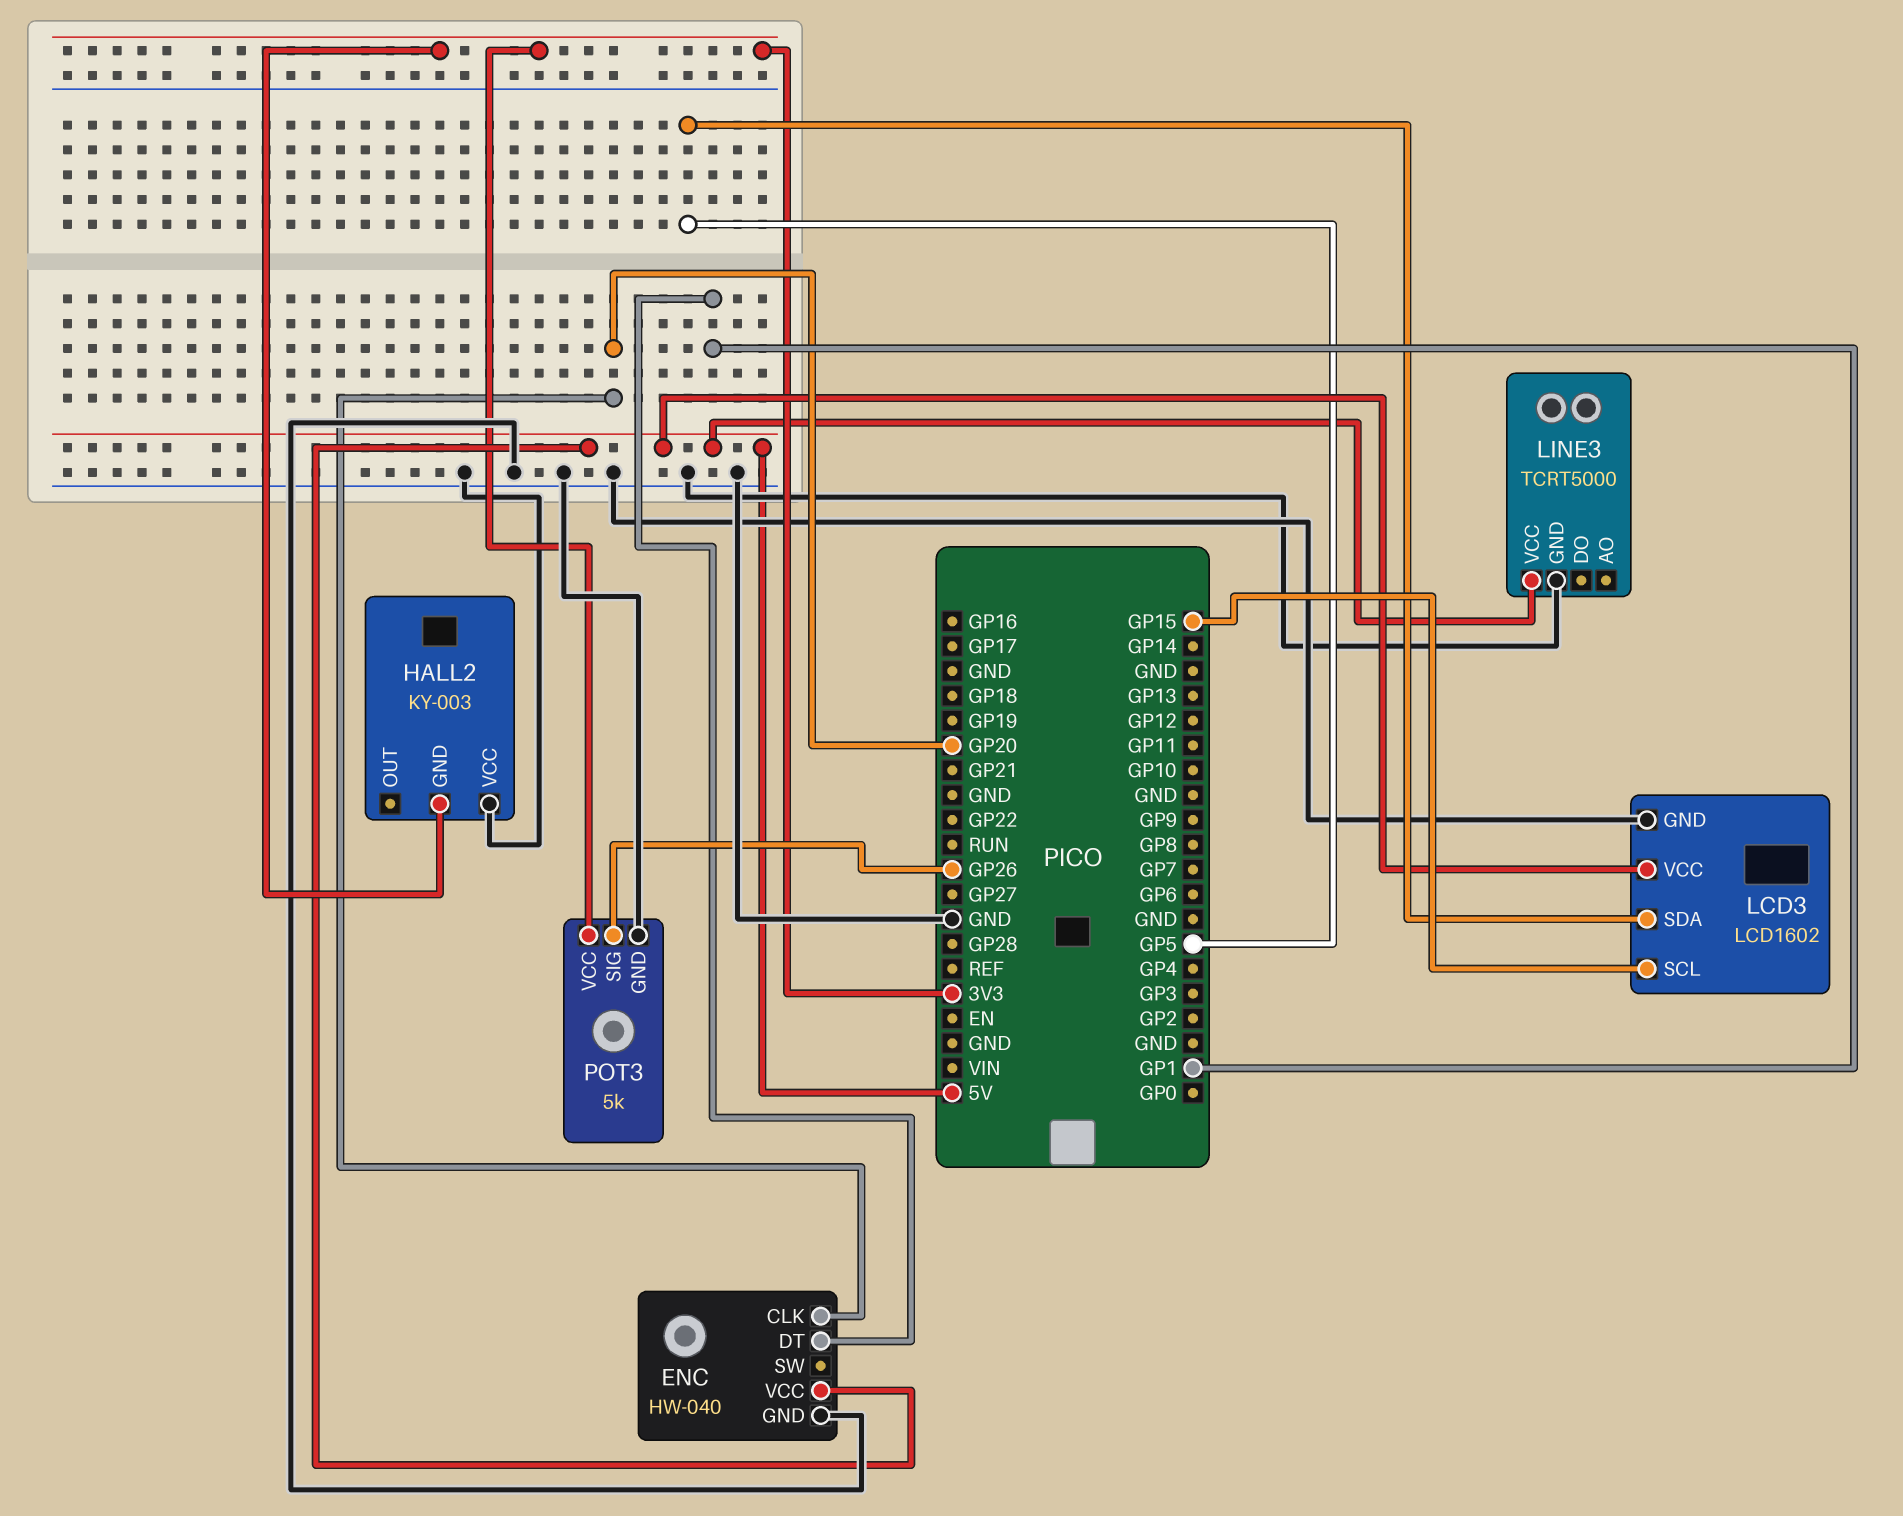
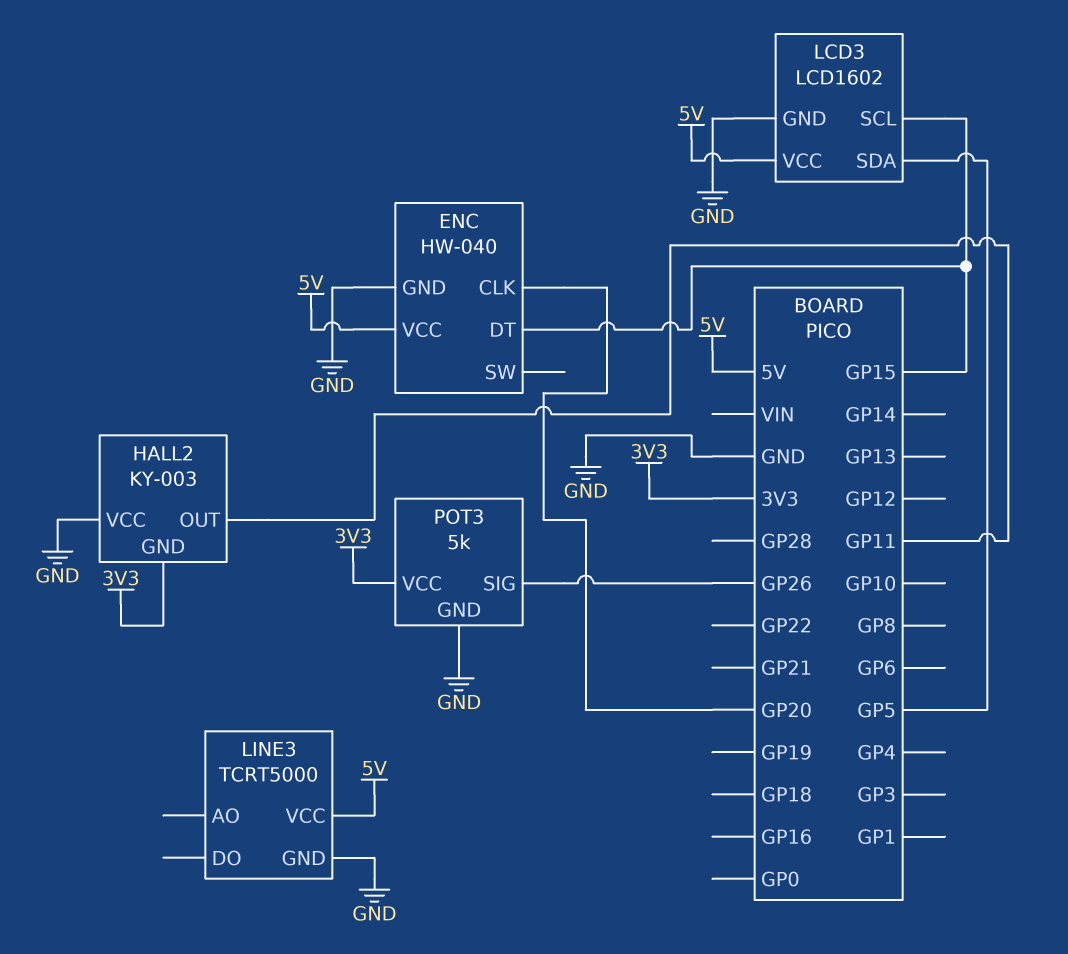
ENC pin DT: GP1 -> GP15
HALL2 pin OUT: none -> GP11

